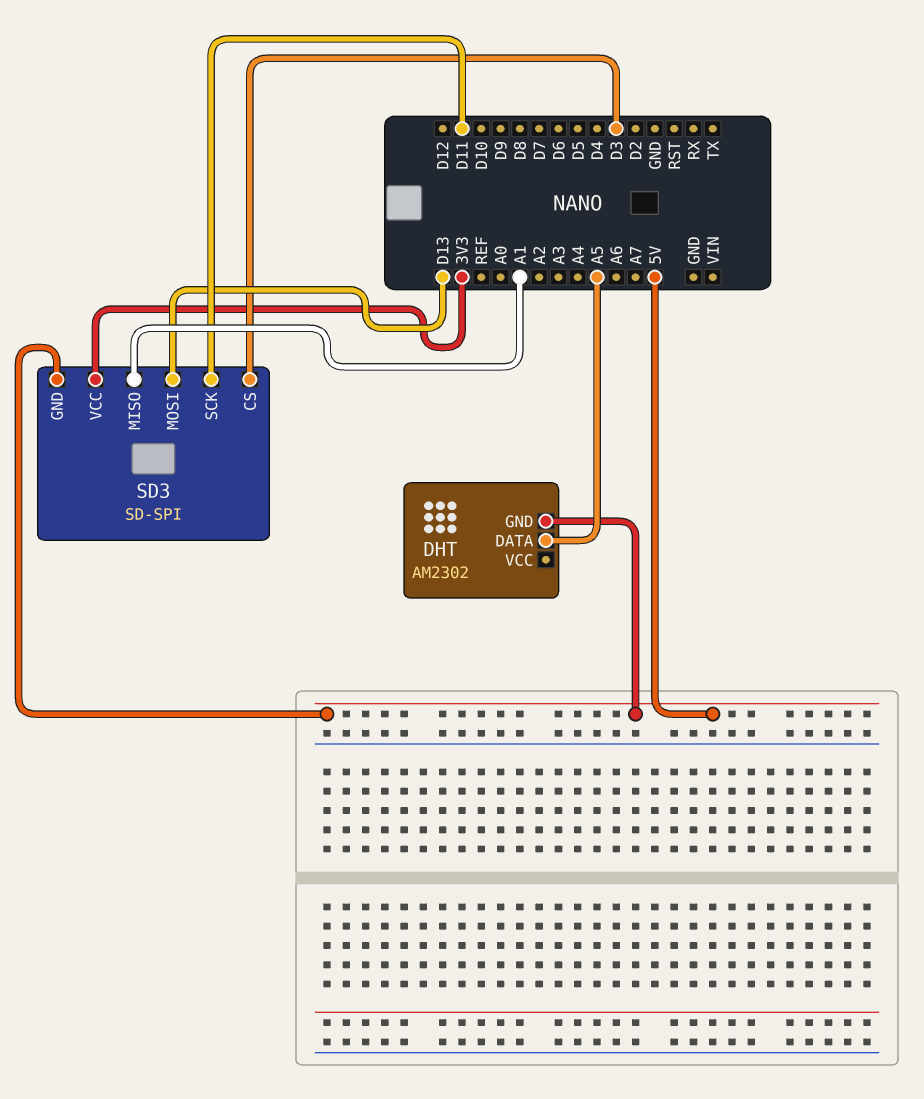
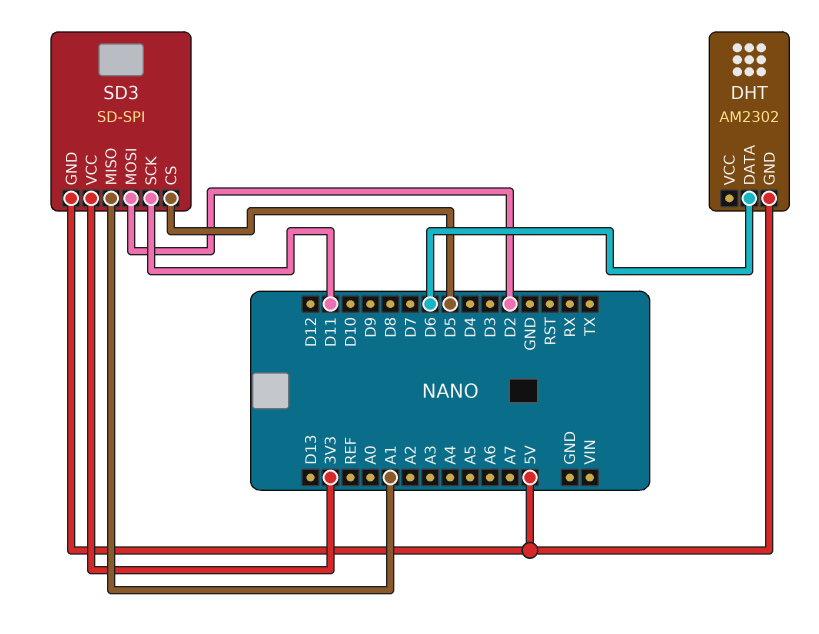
DHT pin DATA: A5 -> D6
SD3 pin CS: D3 -> D5
SD3 pin MOSI: D13 -> D2

